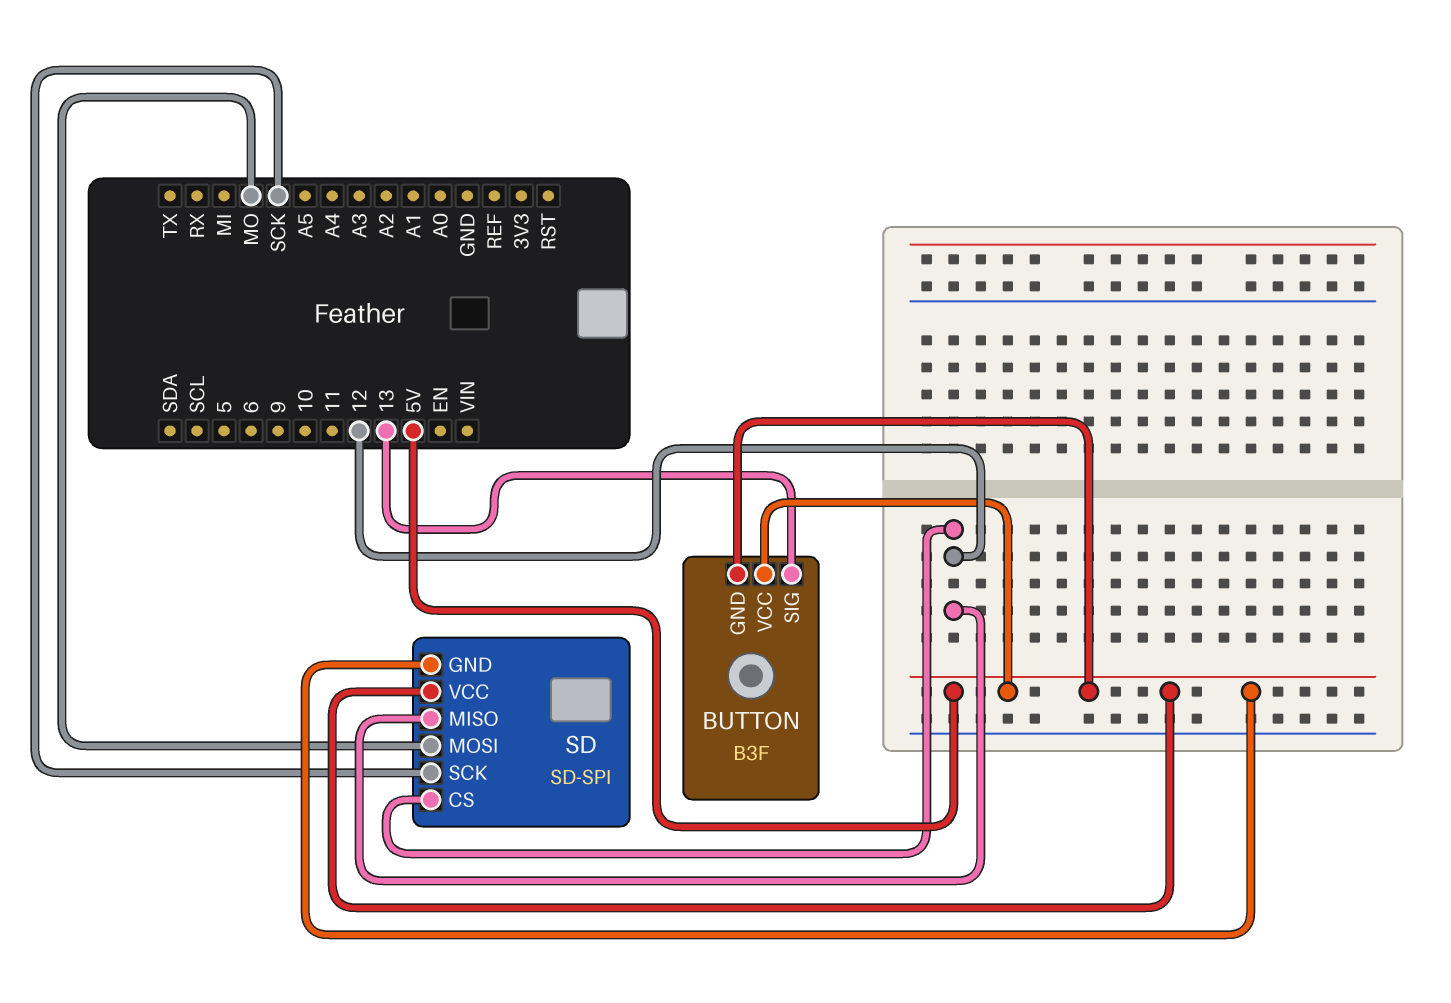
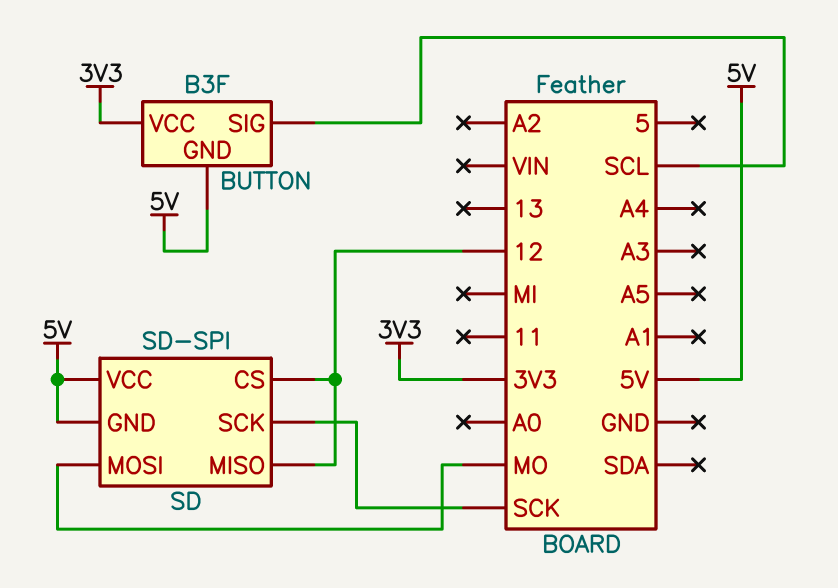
BUTTON pin SIG: 13 -> SCL
BUTTON pin VCC: 5V -> 3V3

